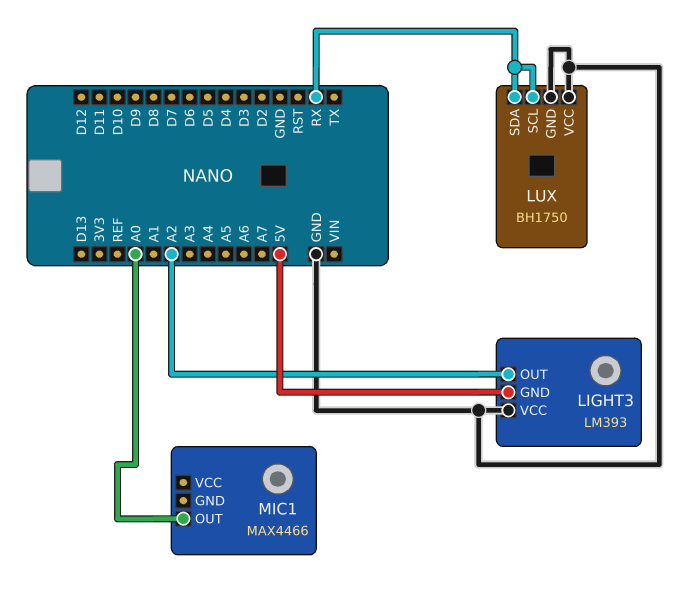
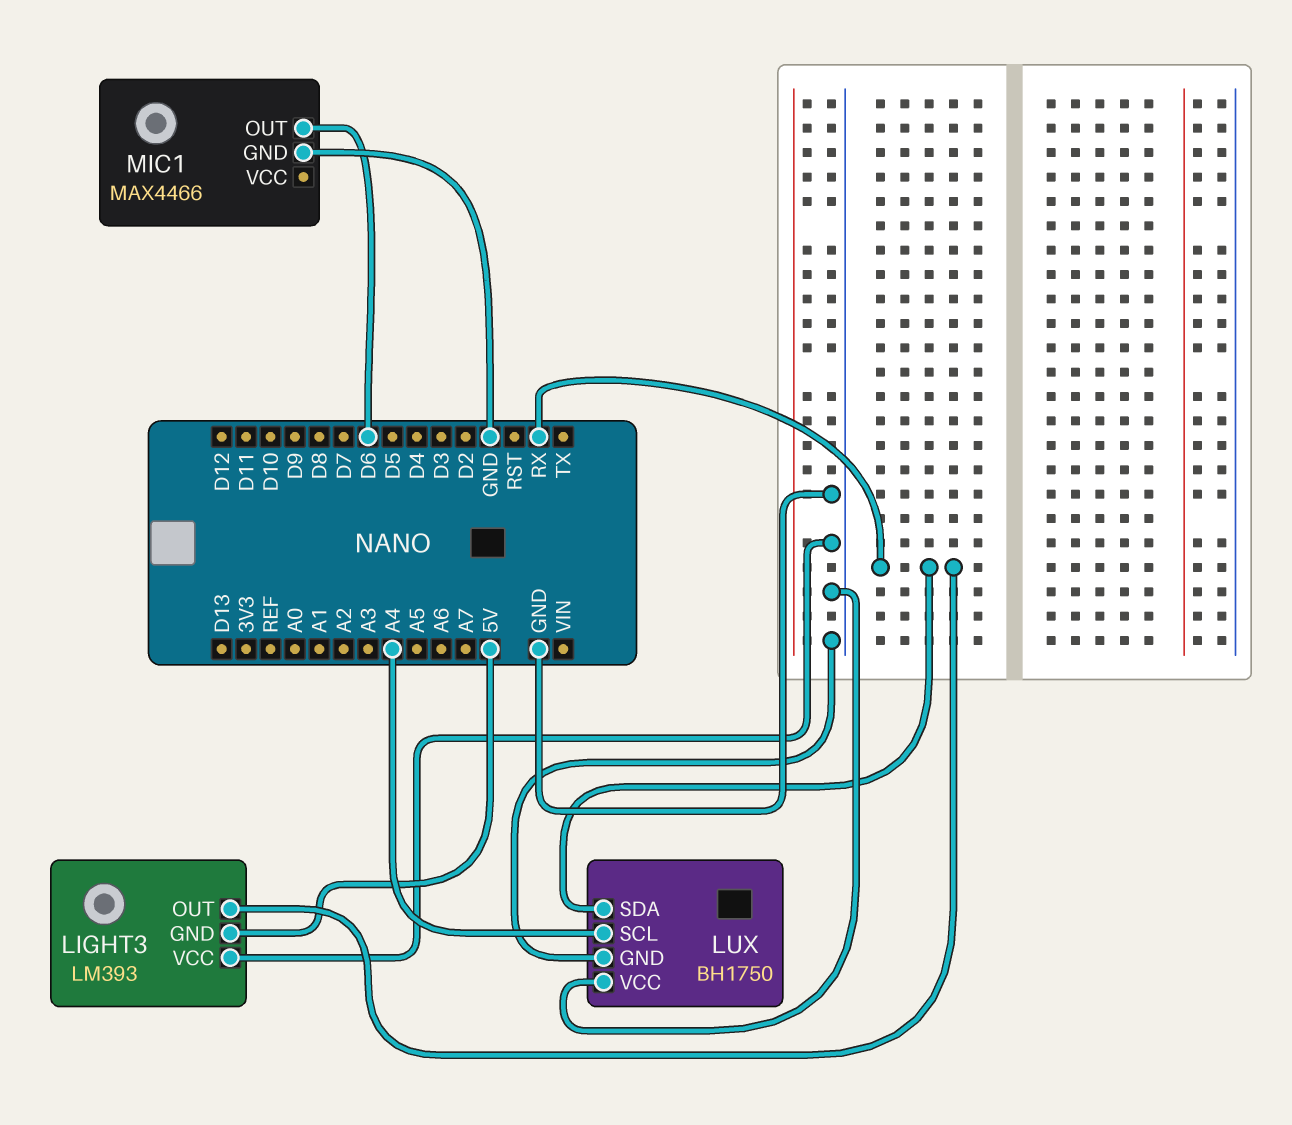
LIGHT3 pin OUT: A2 -> RX
LUX pin SCL: RX -> A4
MIC1 pin GND: none -> GND
MIC1 pin OUT: A0 -> D6

